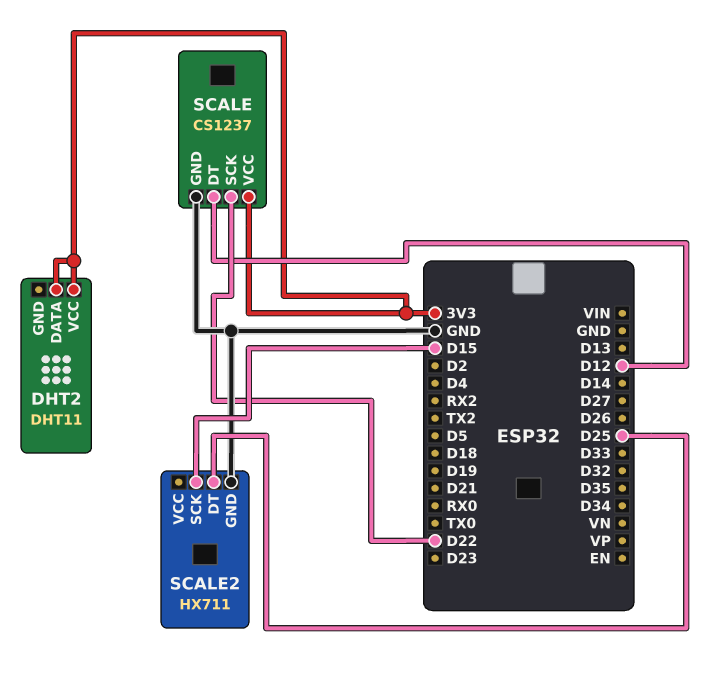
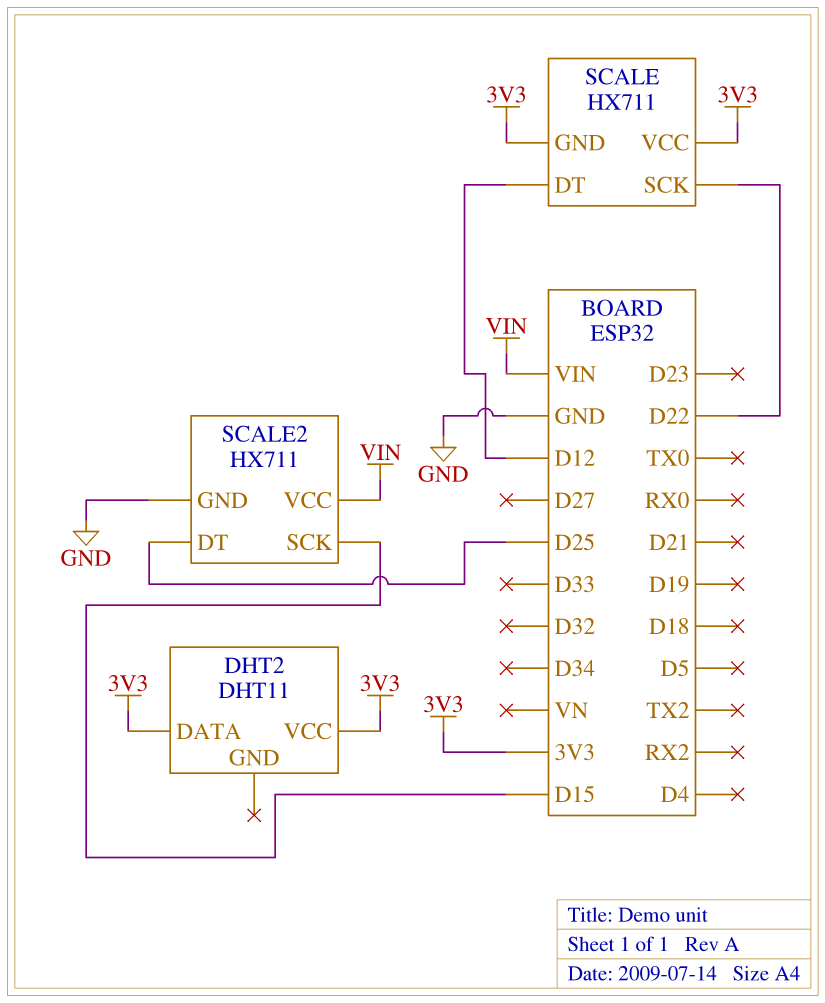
SCALE: CS1237 -> HX711
SCALE pin GND: GND -> 3V3
SCALE2 pin VCC: none -> VIN

